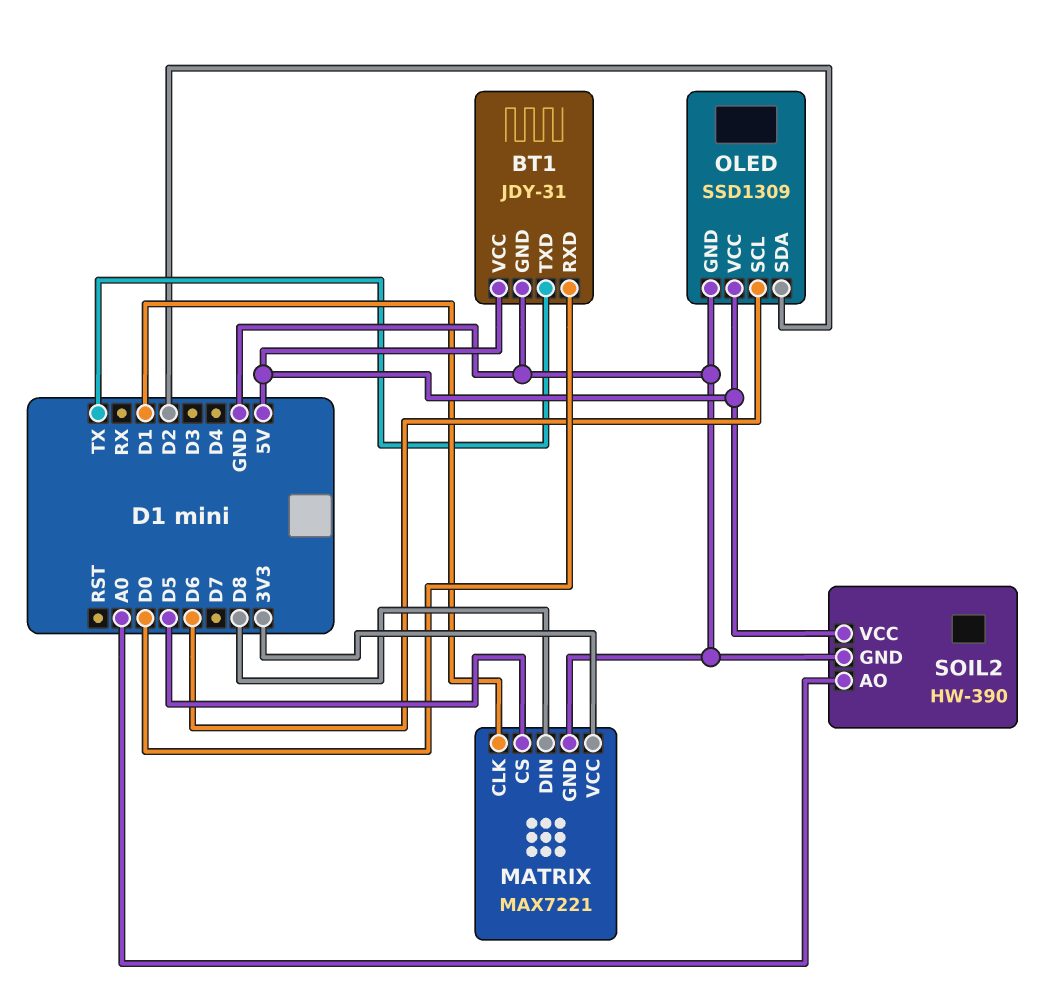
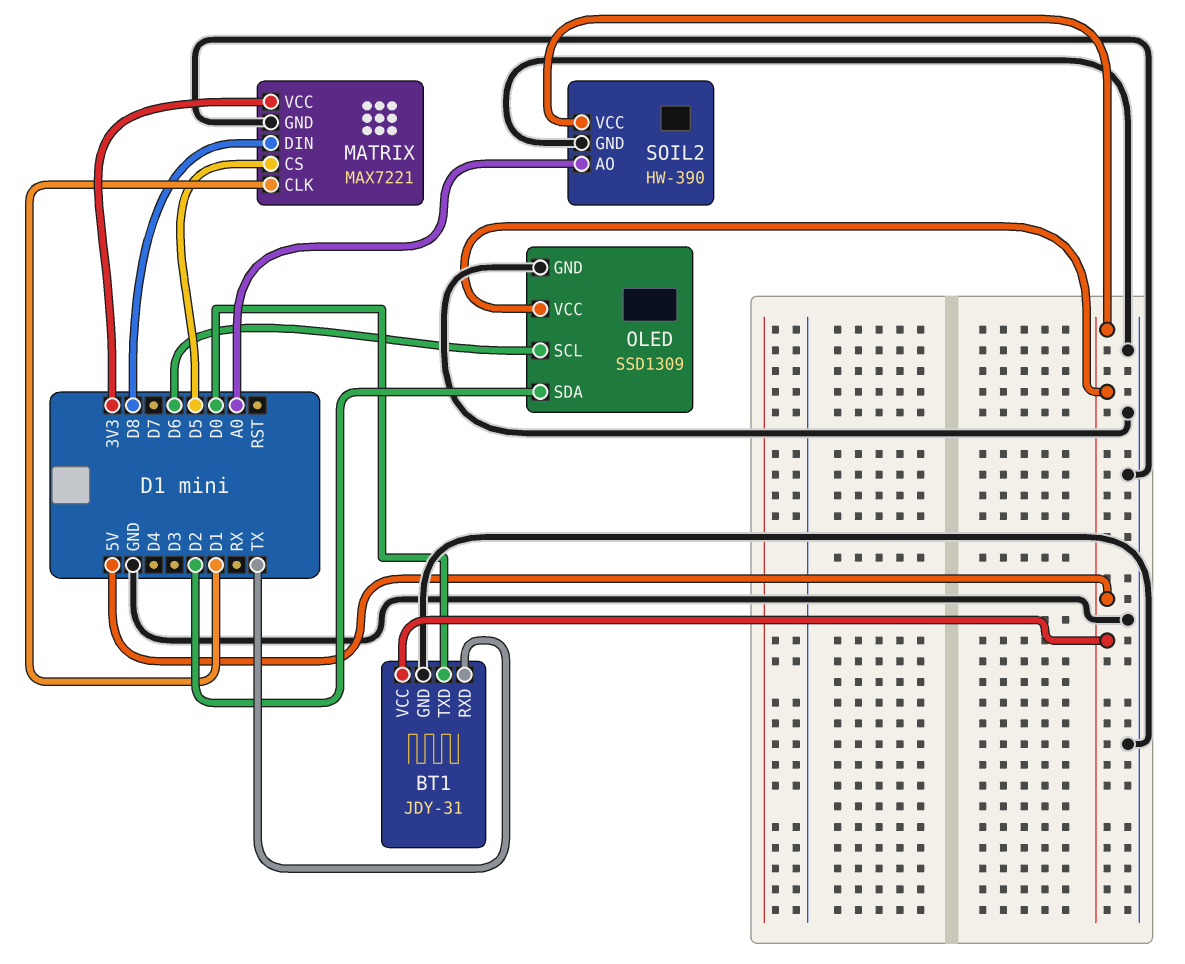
BT1 pin RXD: D0 -> TX
BT1 pin TXD: TX -> D0

